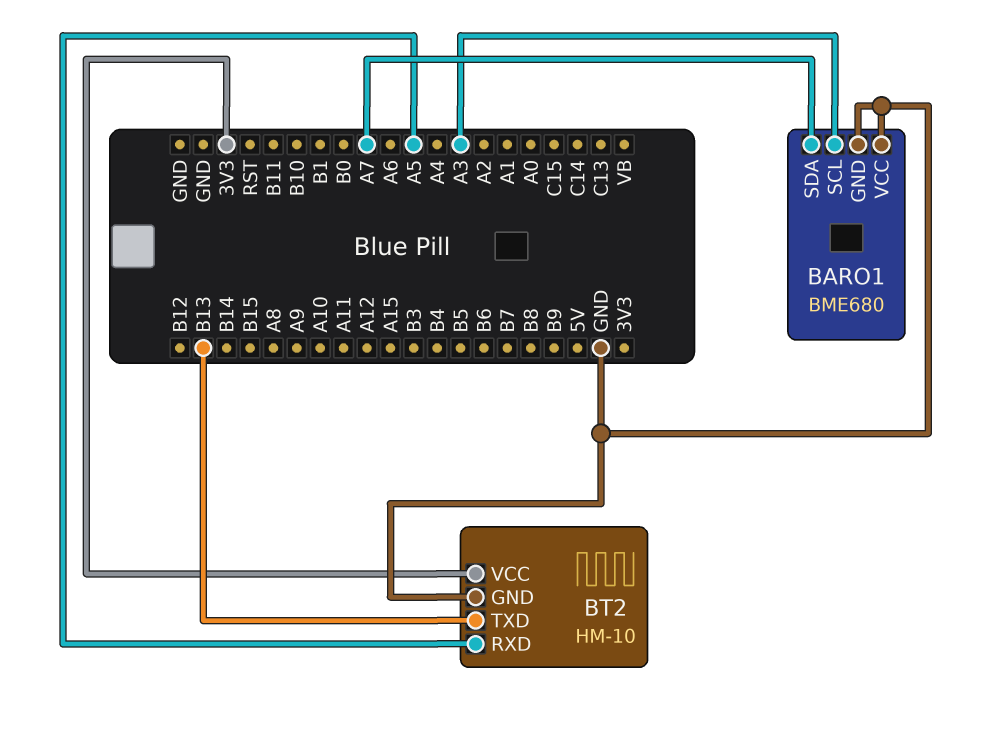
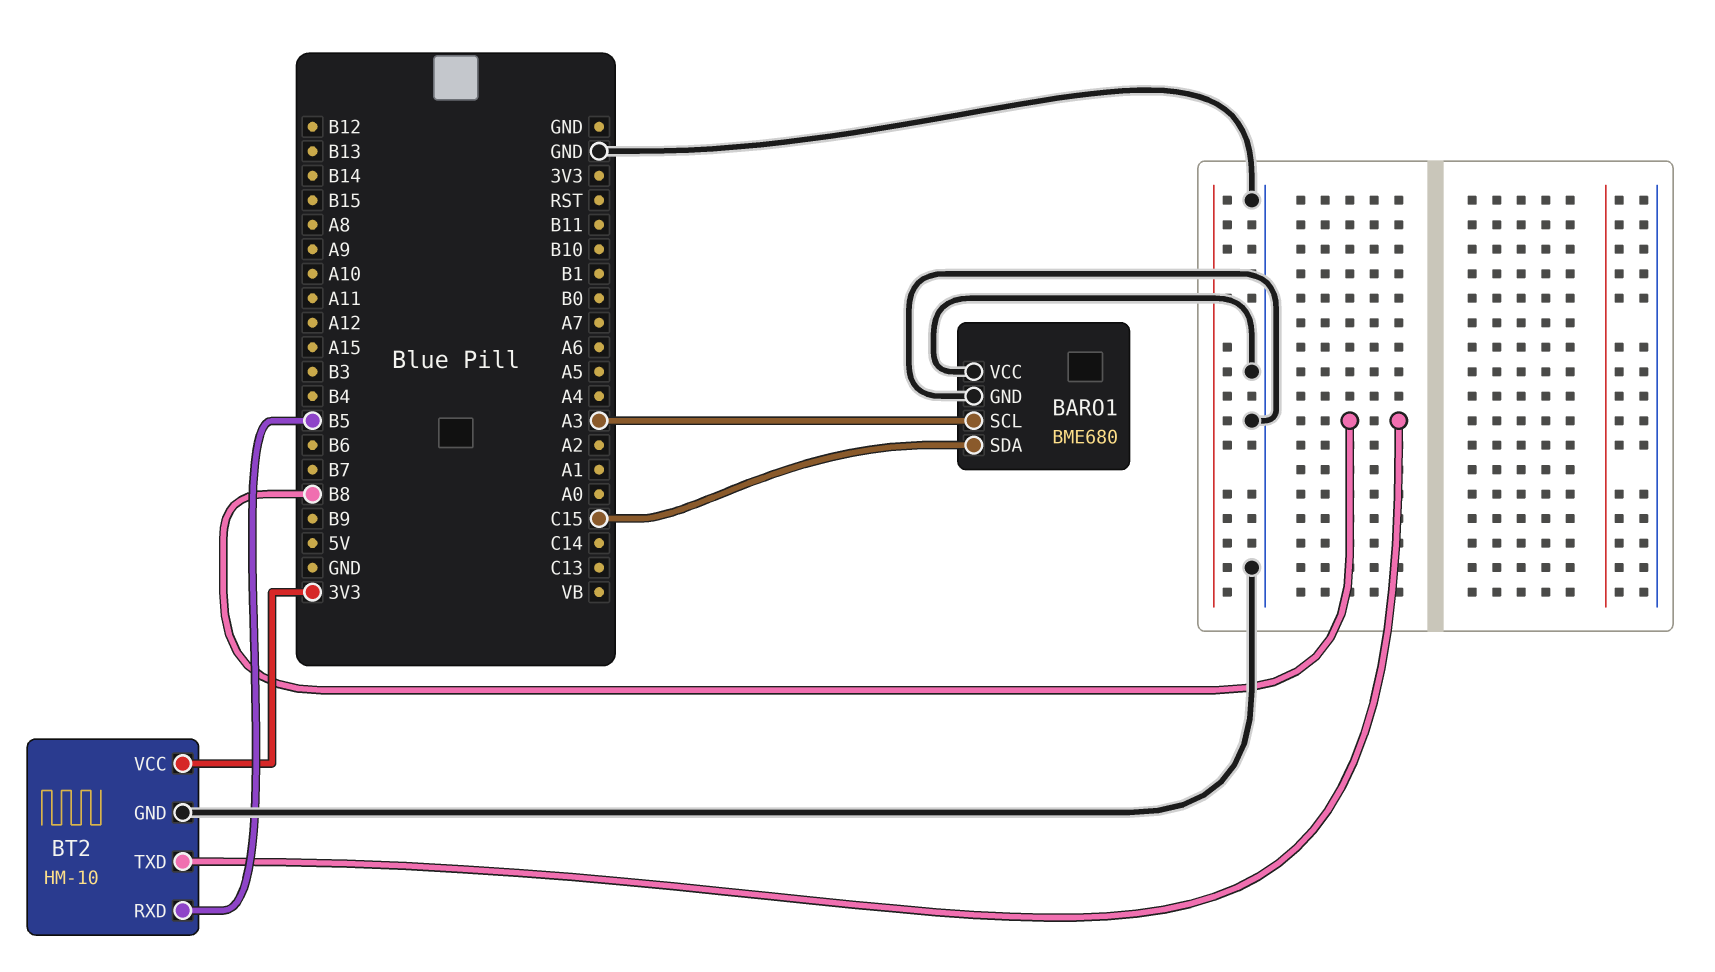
BARO1 pin SDA: A7 -> C15
BT2 pin RXD: A5 -> B5
BT2 pin TXD: B13 -> B8

